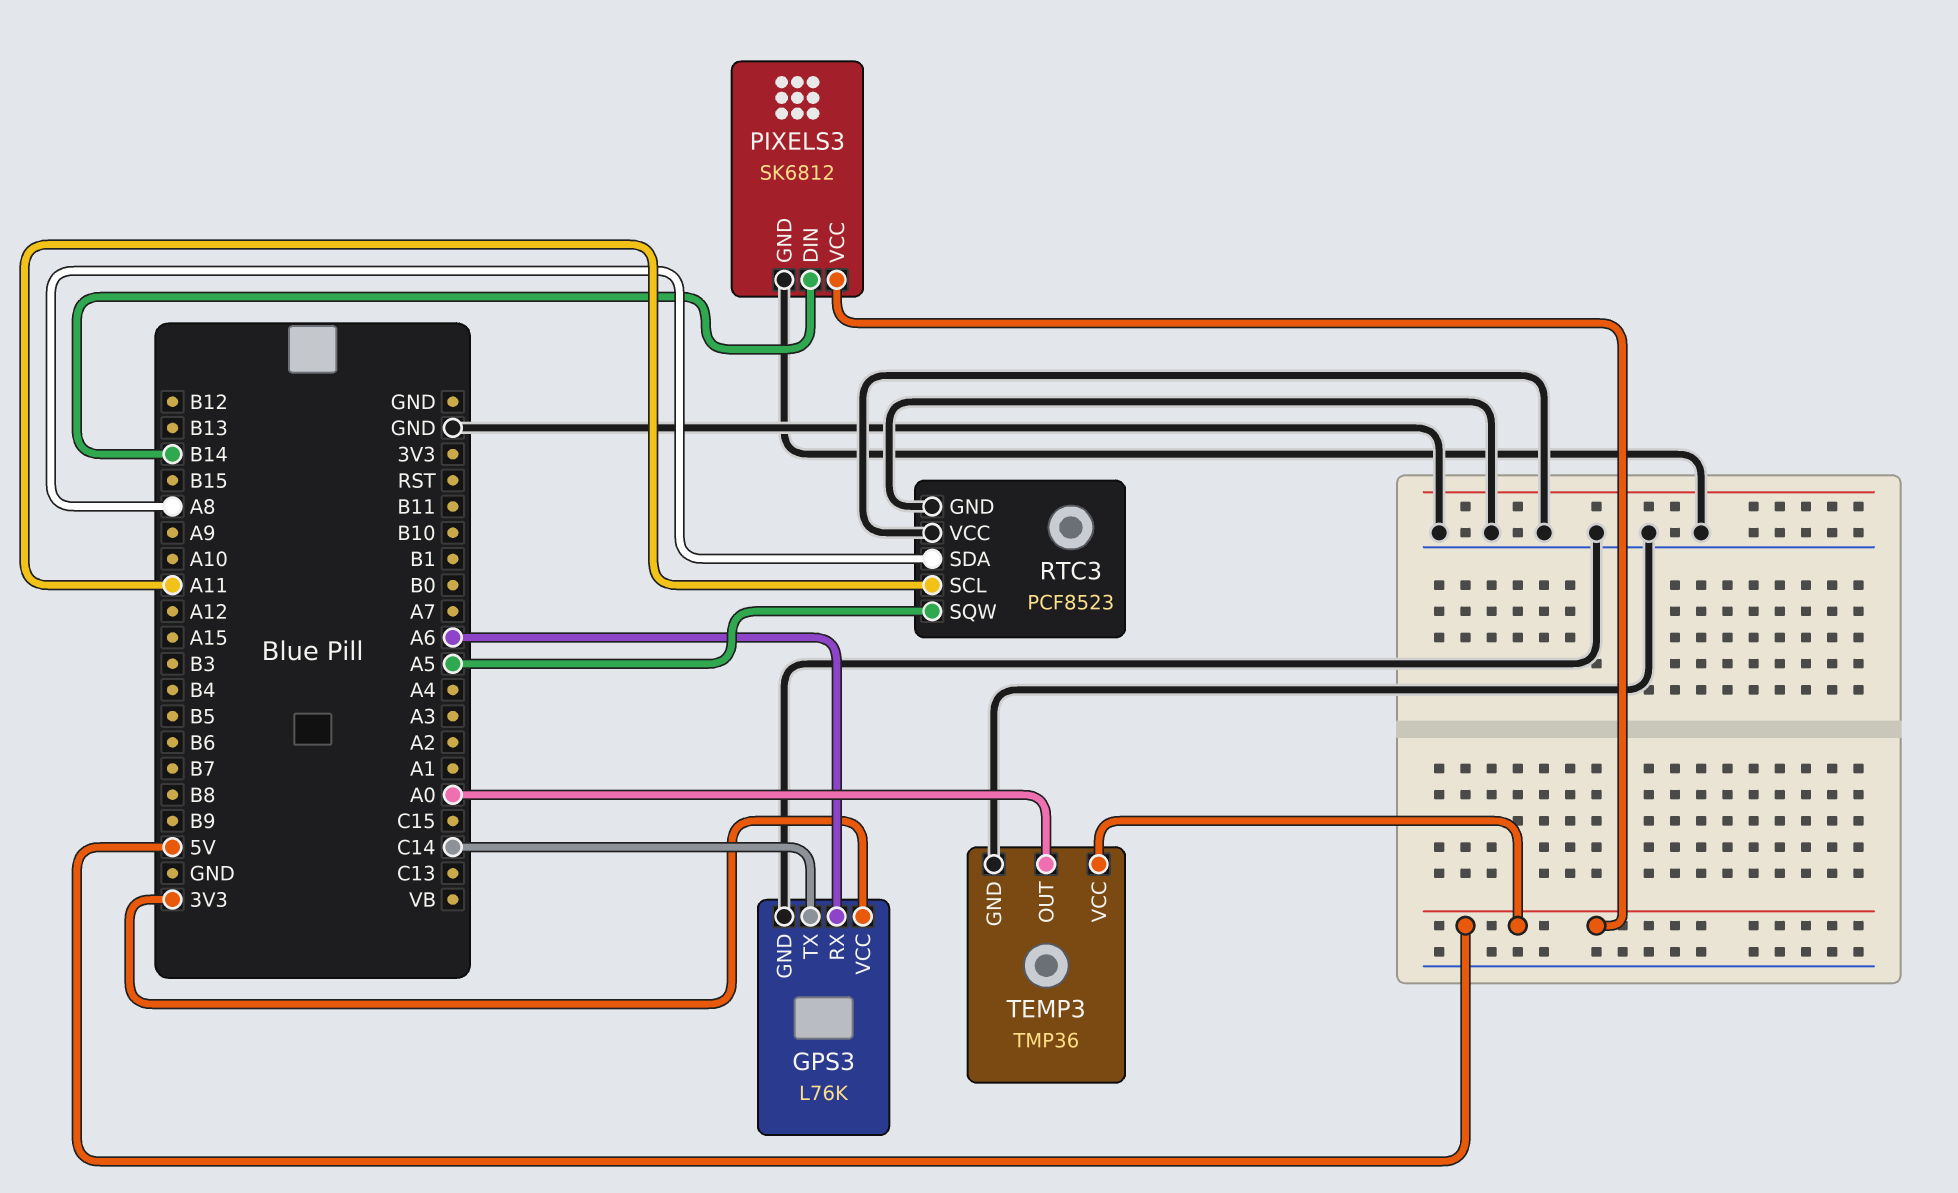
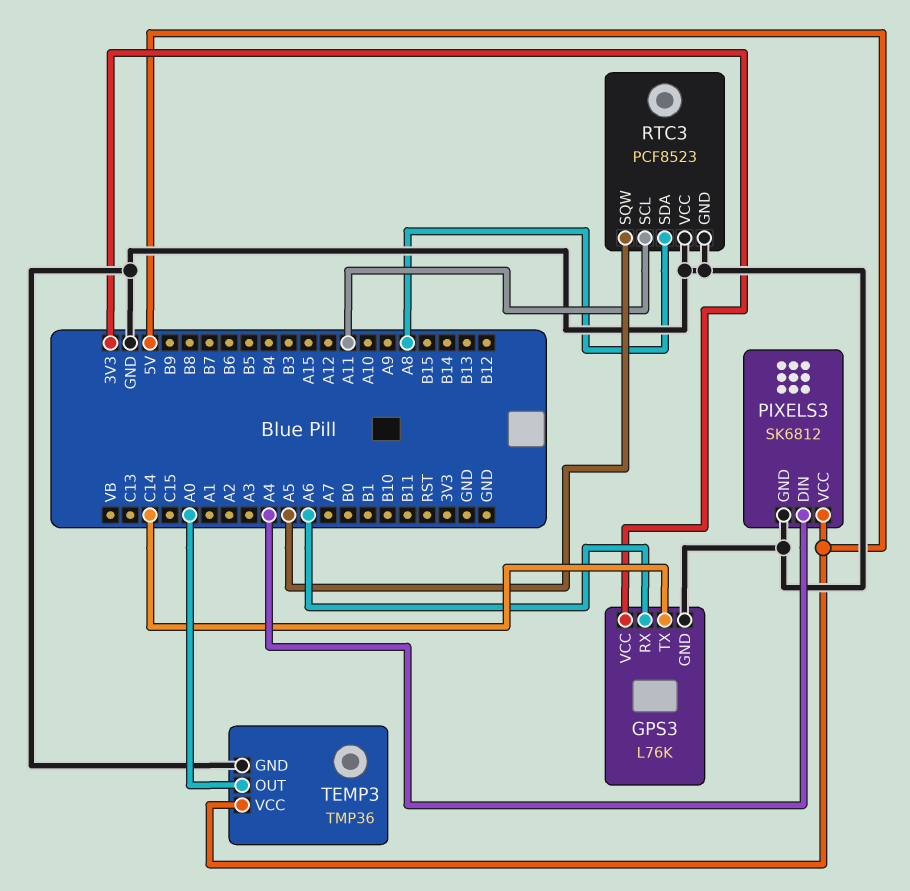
PIXELS3 pin DIN: B14 -> A4

